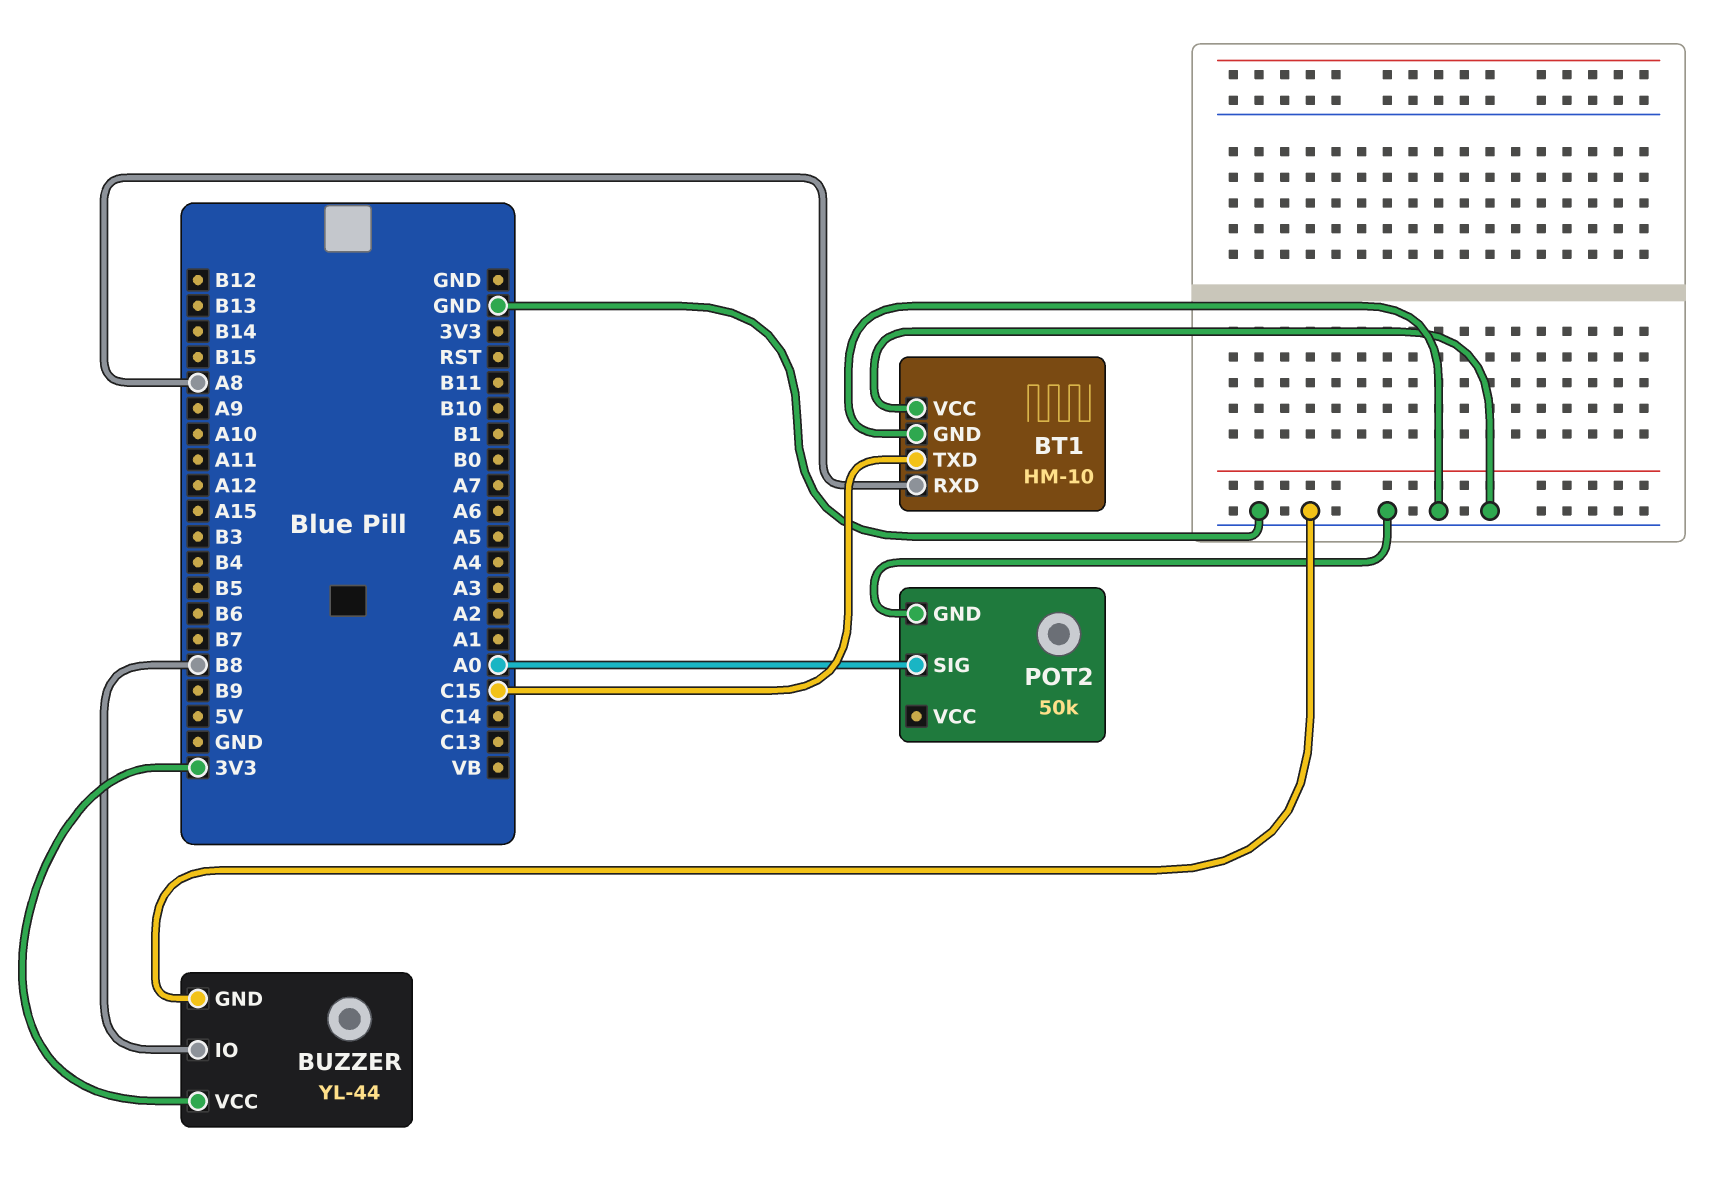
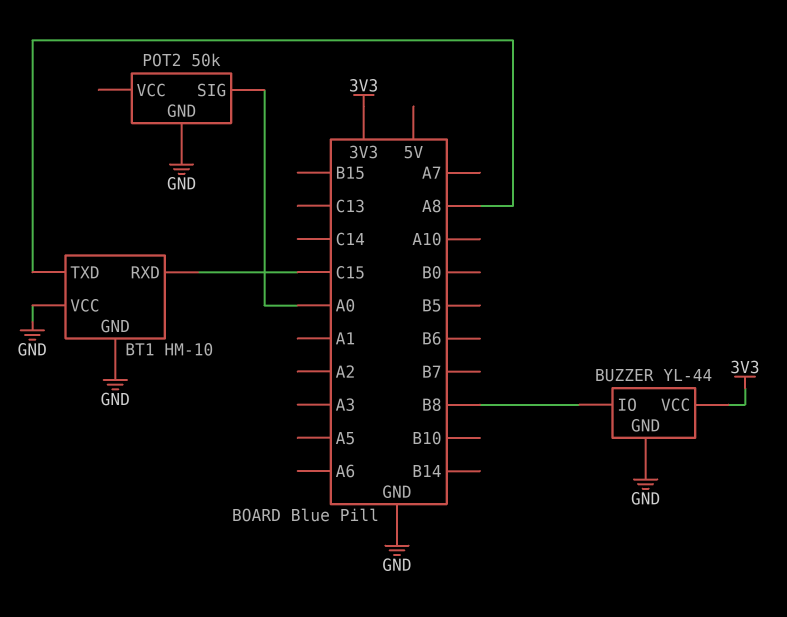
BT1 pin RXD: A8 -> C15
BT1 pin TXD: C15 -> A8

